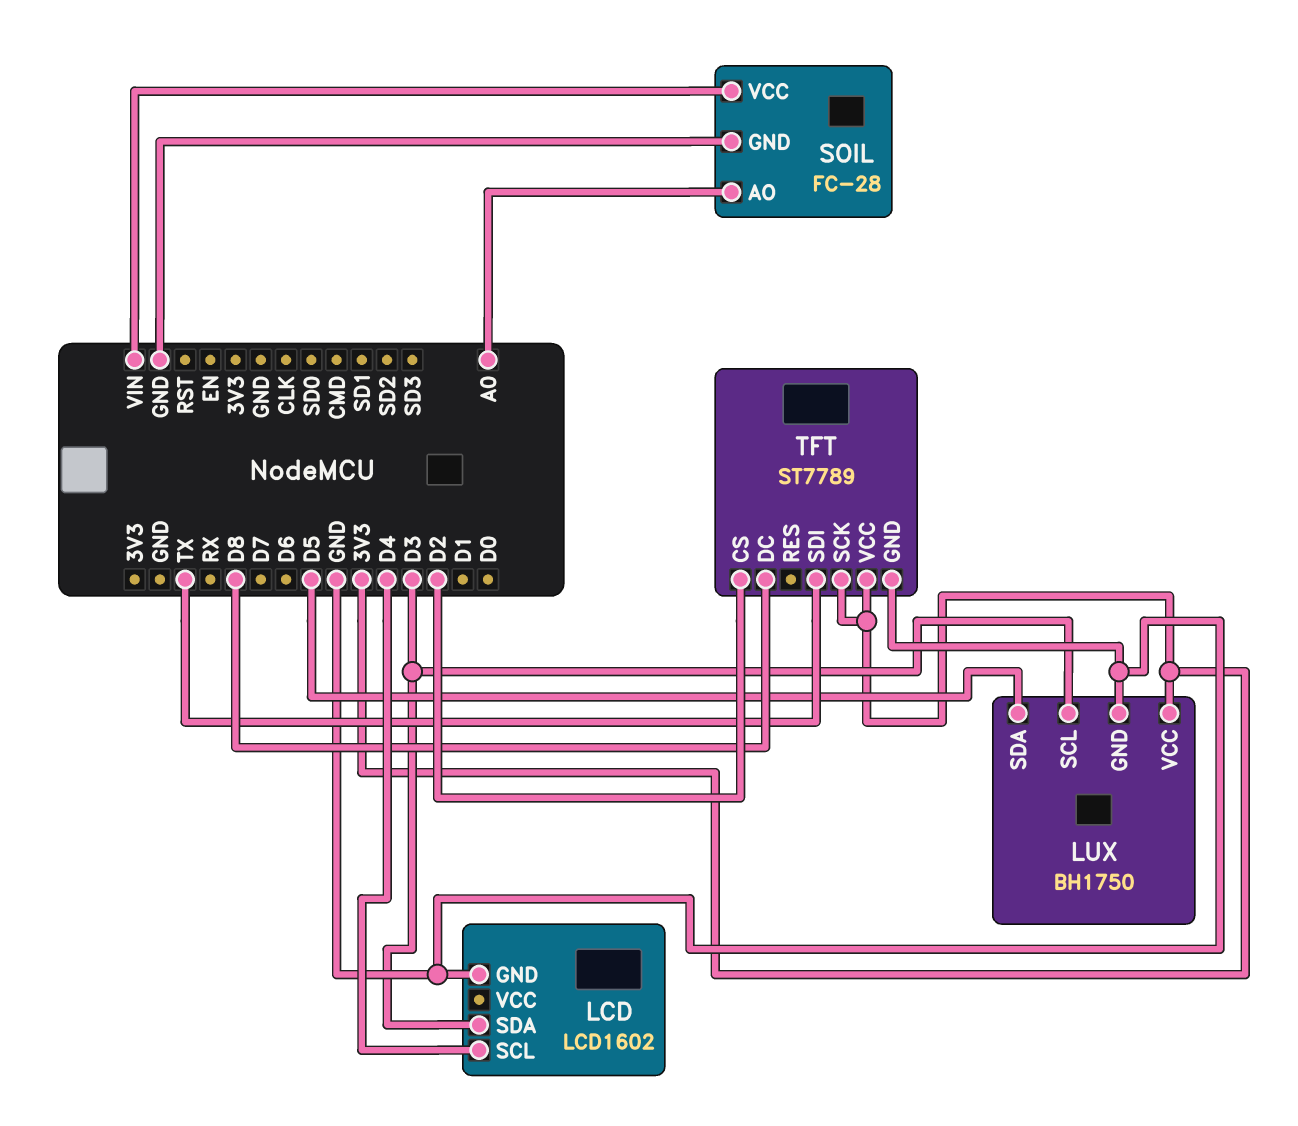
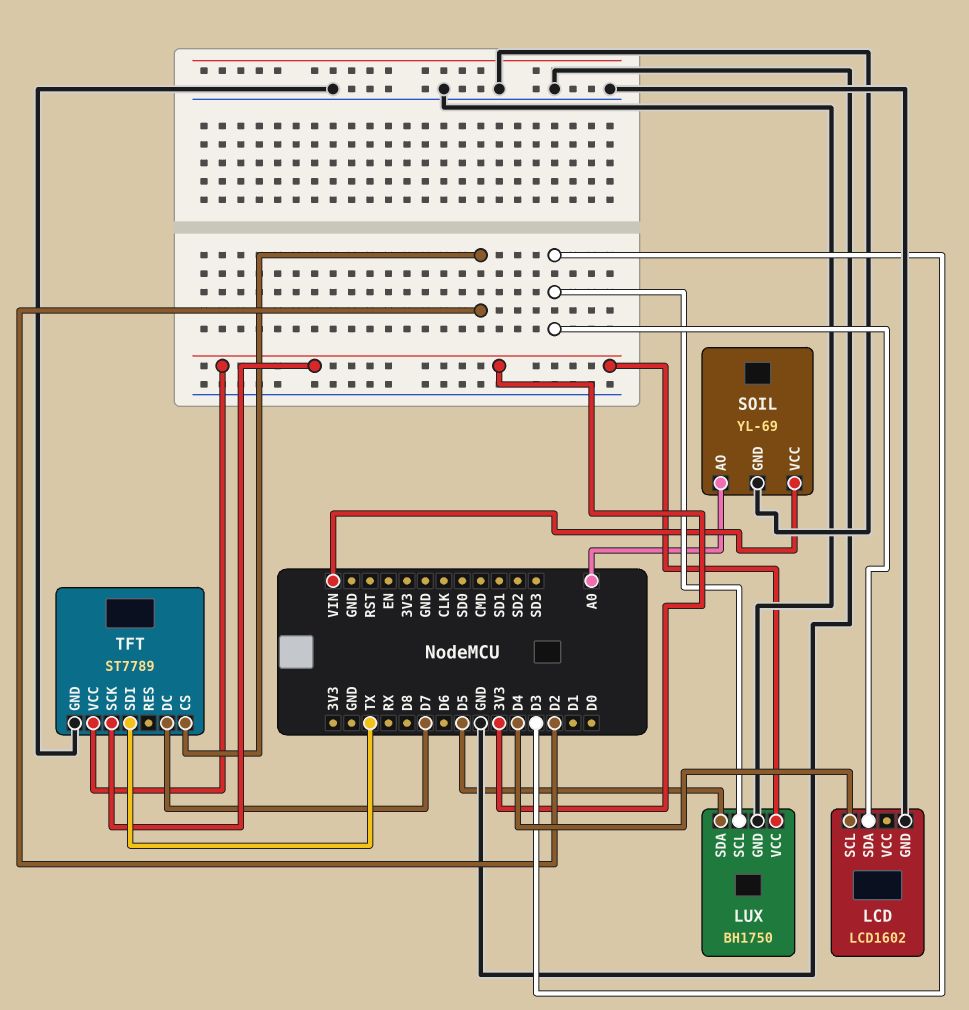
SOIL: FC-28 -> YL-69
TFT pin DC: D8 -> D7

